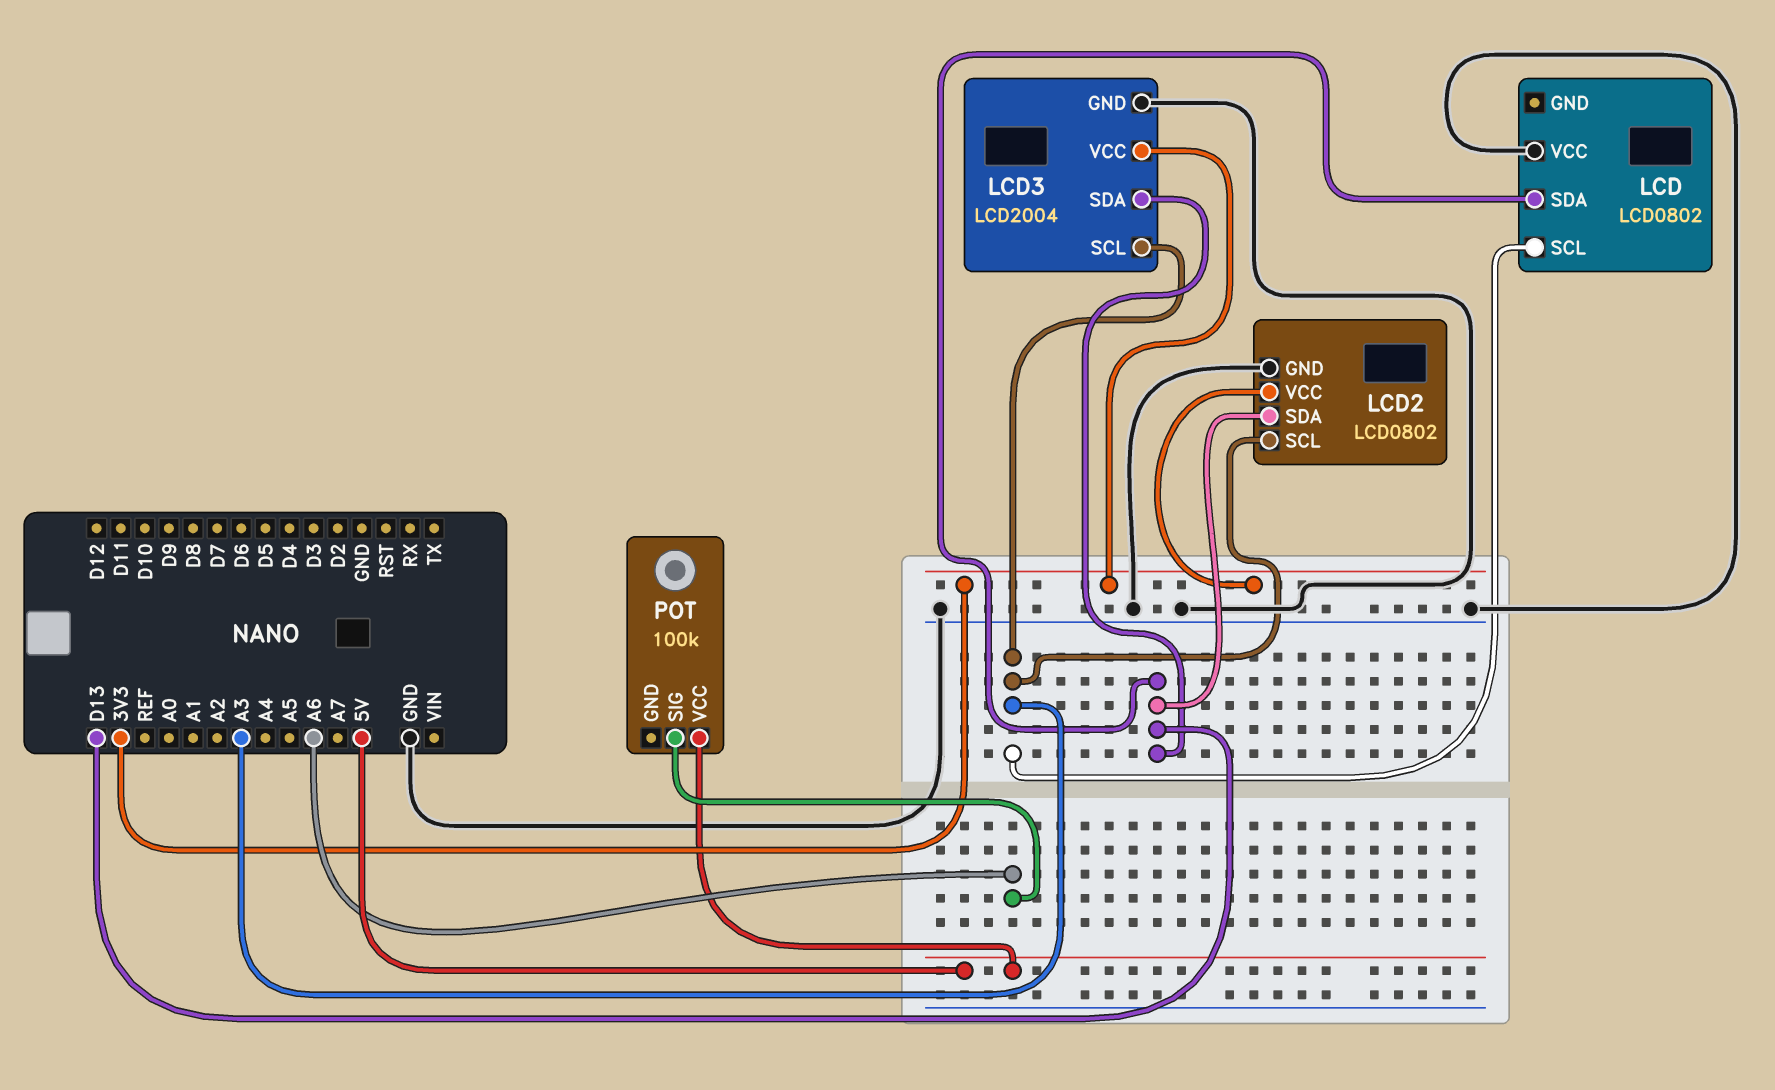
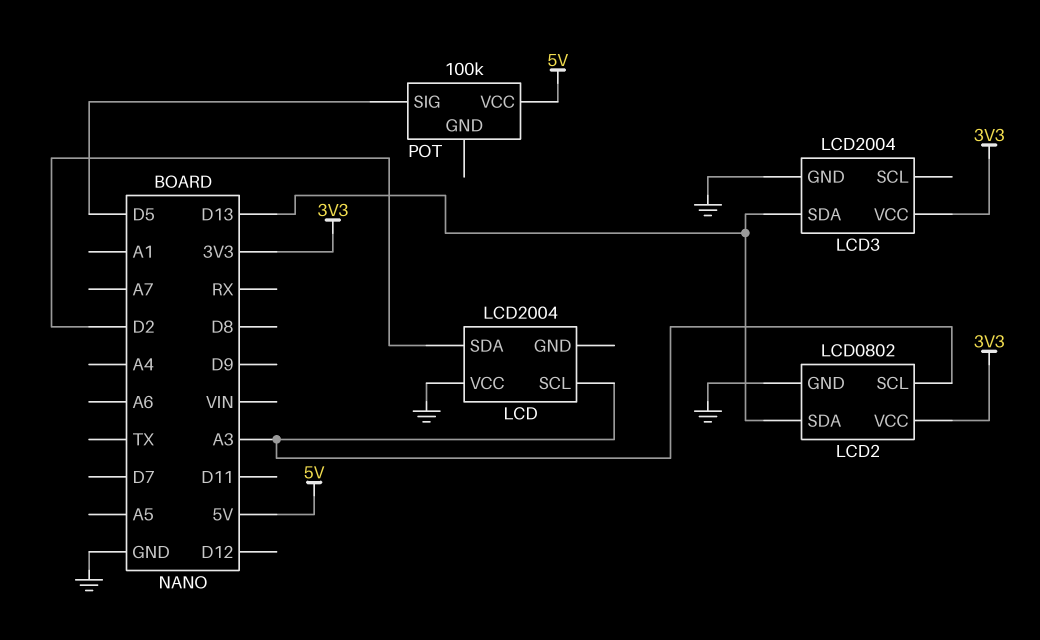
LCD: LCD0802 -> LCD2004
LCD pin SDA: D13 -> D2
LCD3 pin SCL: A3 -> none
POT pin SIG: A6 -> D5

